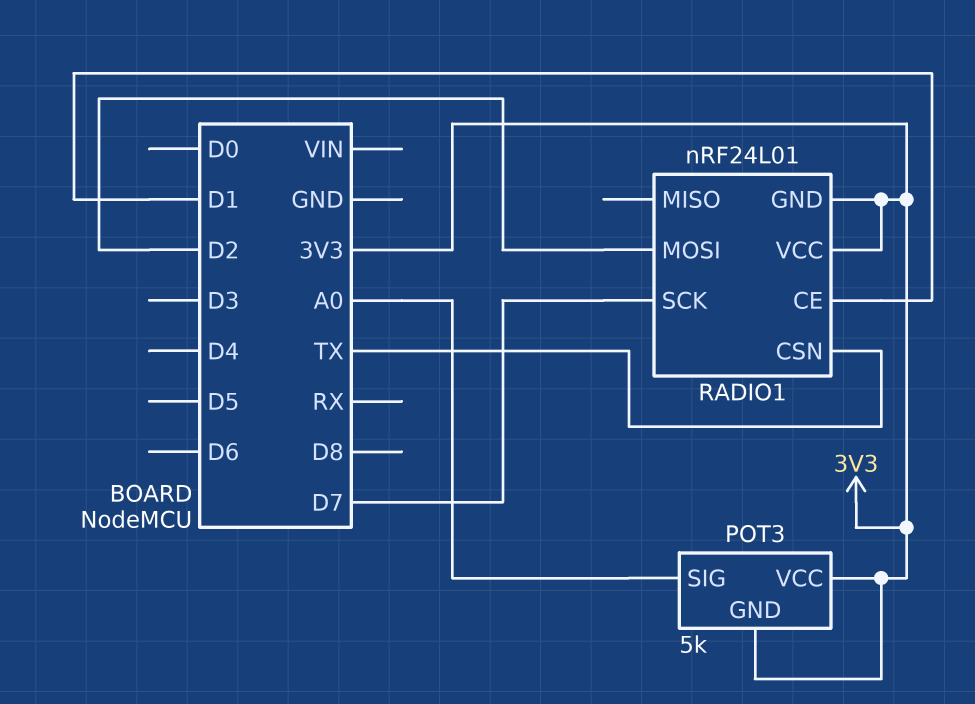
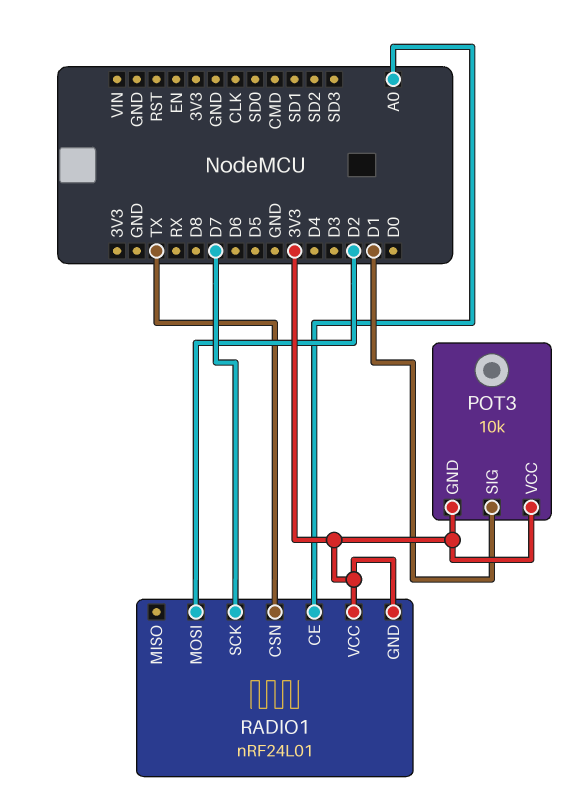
POT3: 5k -> 10k
POT3 pin SIG: A0 -> D1
RADIO1 pin CE: D1 -> A0

